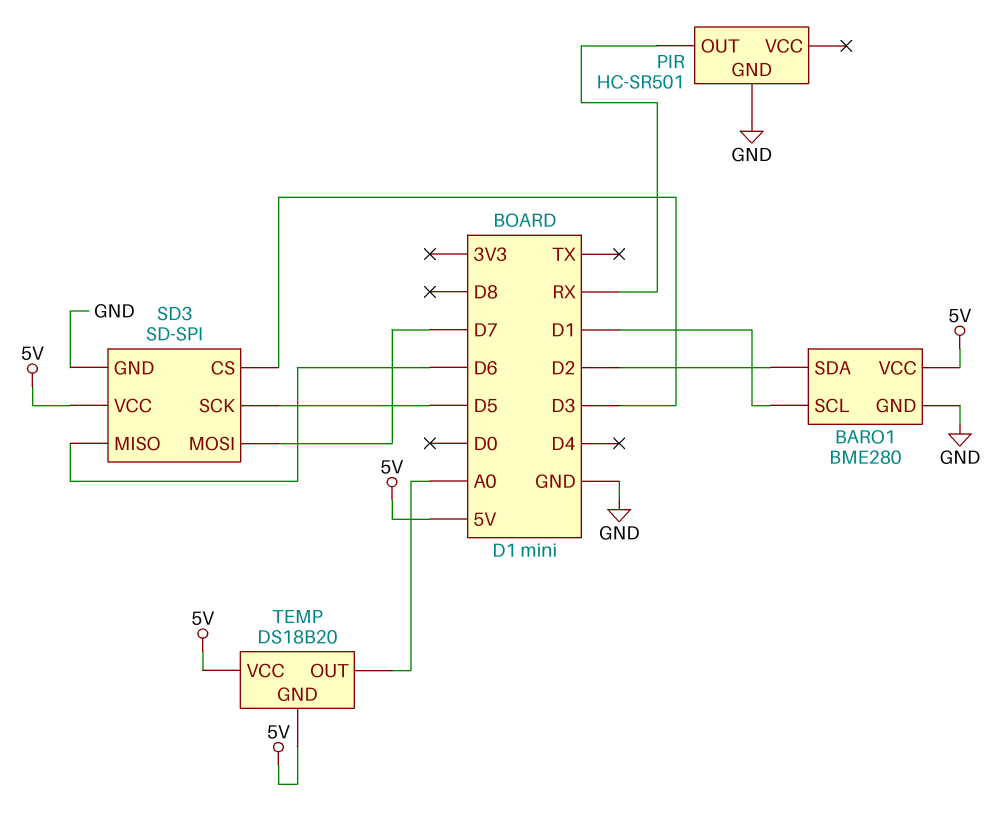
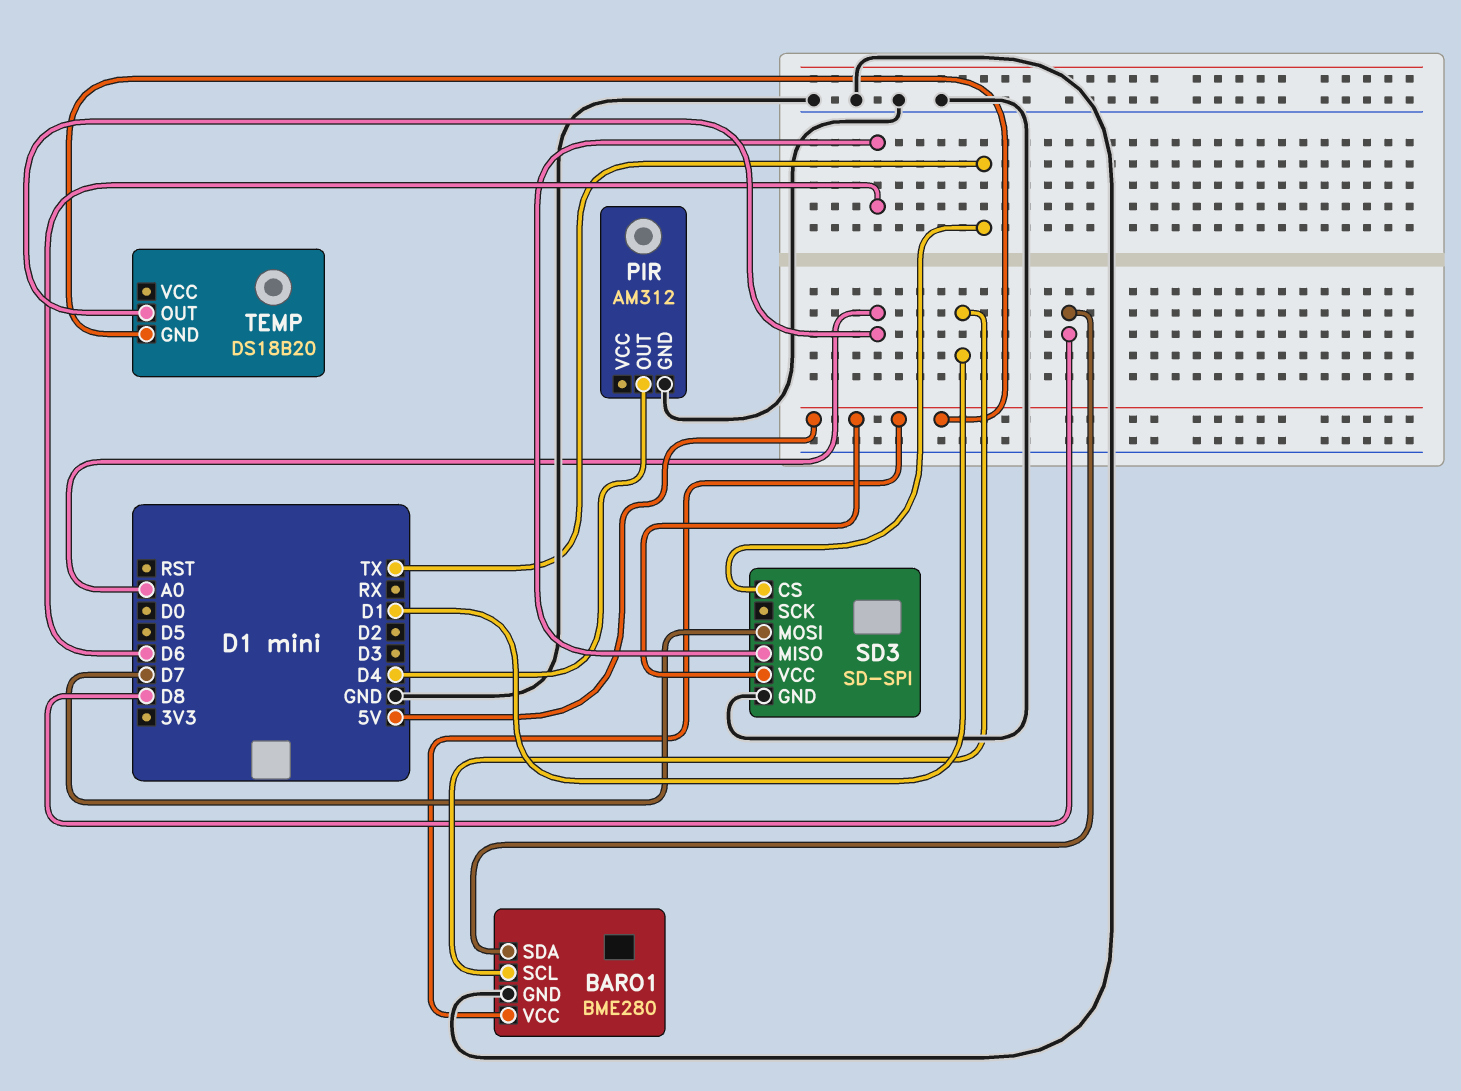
BARO1 pin SDA: D2 -> D8
PIR: HC-SR501 -> AM312
PIR pin OUT: RX -> D4
SD3 pin CS: D3 -> TX
SD3 pin SCK: D5 -> none
TEMP pin VCC: 5V -> none

